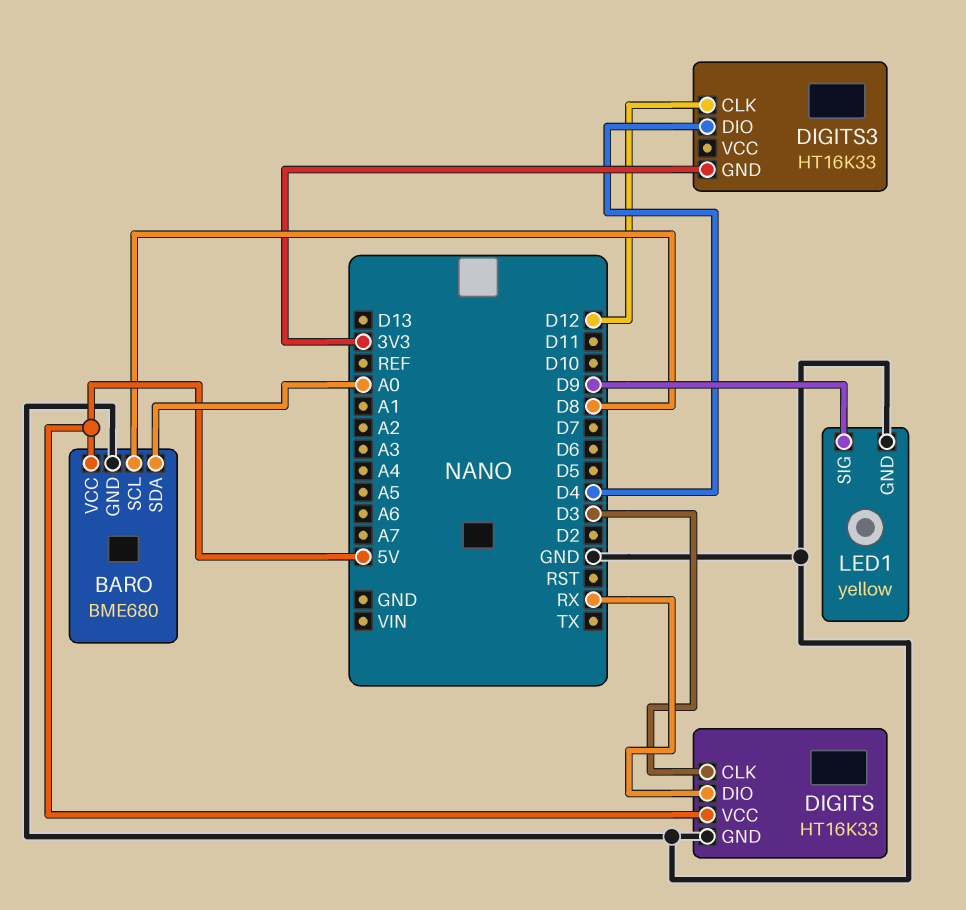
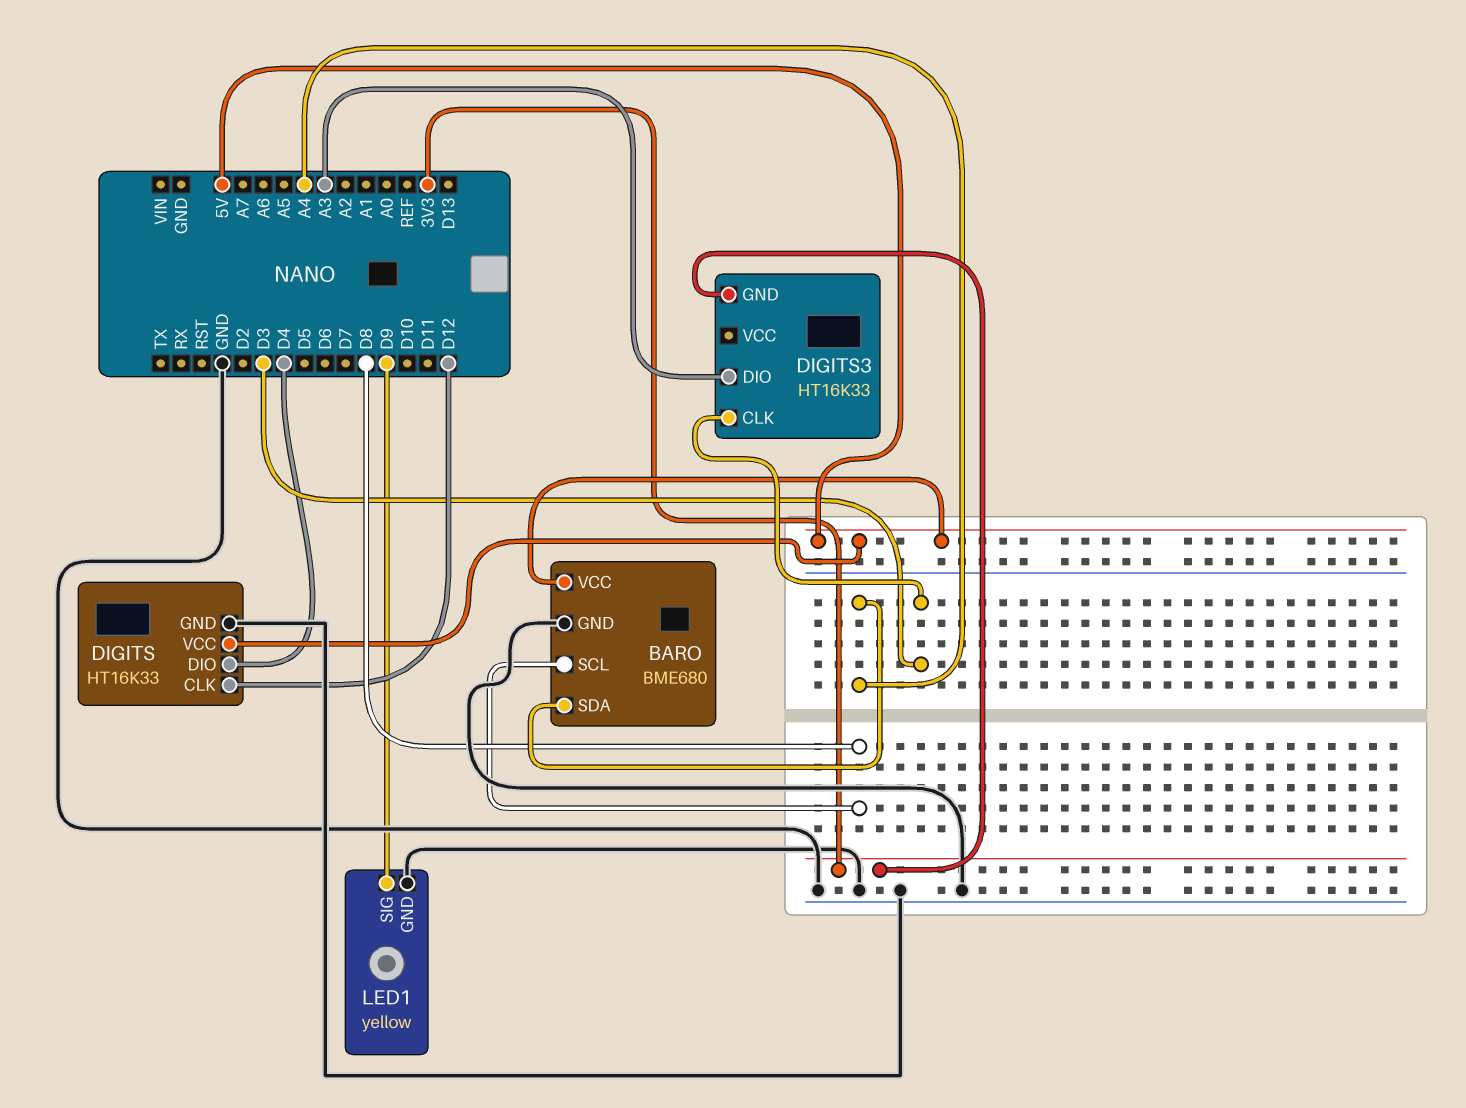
BARO pin SDA: A0 -> A4
DIGITS pin CLK: D3 -> D12
DIGITS pin DIO: RX -> D4
DIGITS3 pin CLK: D12 -> D3
DIGITS3 pin DIO: D4 -> A3

